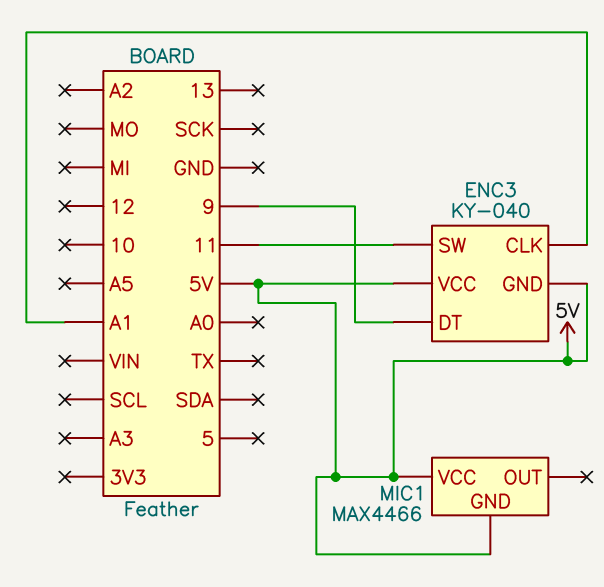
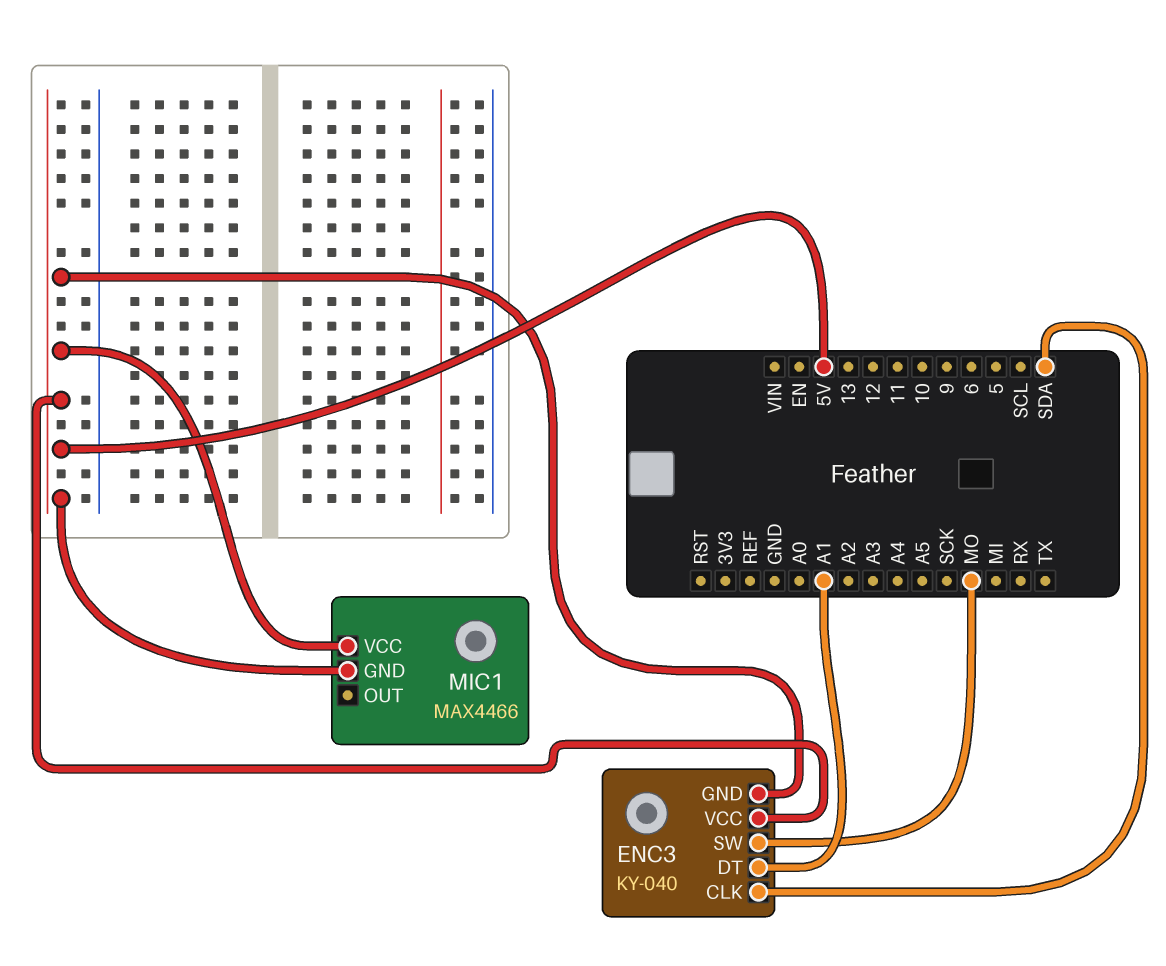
ENC3 pin CLK: A1 -> SDA
ENC3 pin DT: 9 -> A1
ENC3 pin SW: 11 -> MO

